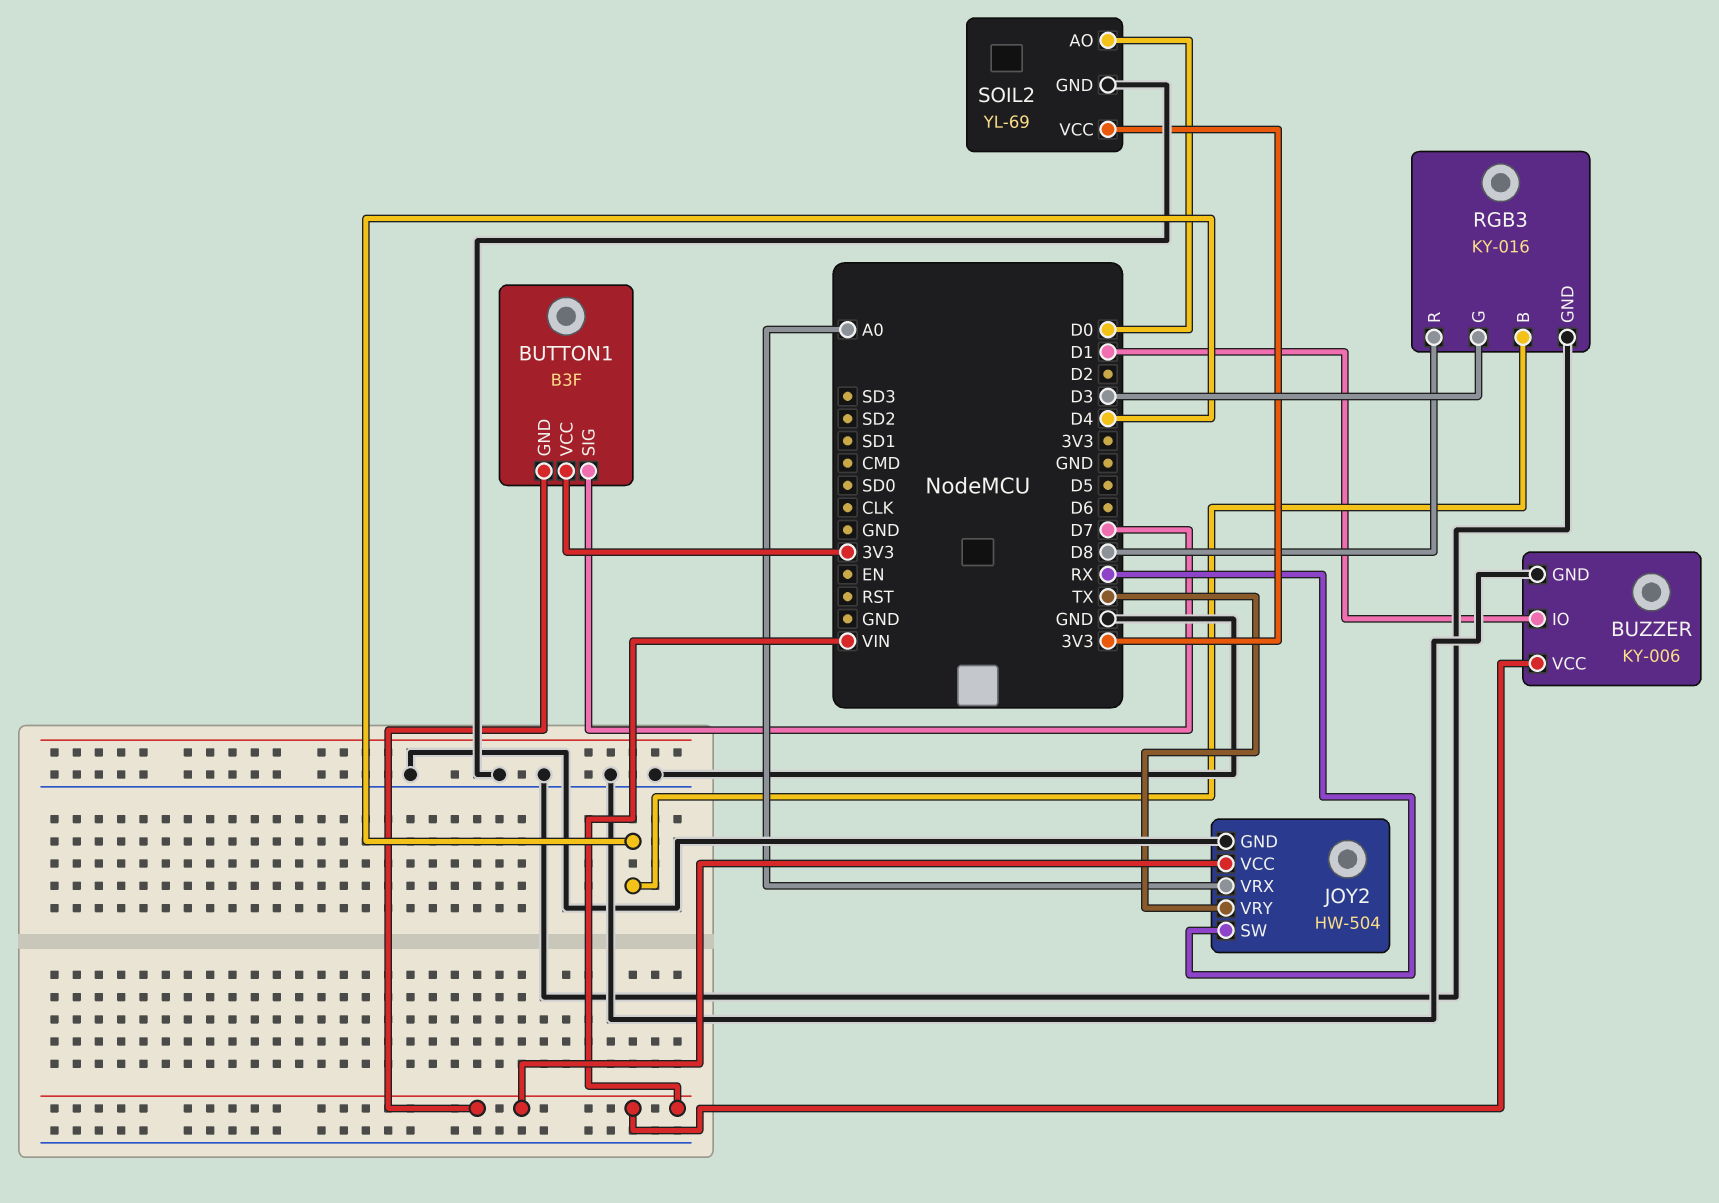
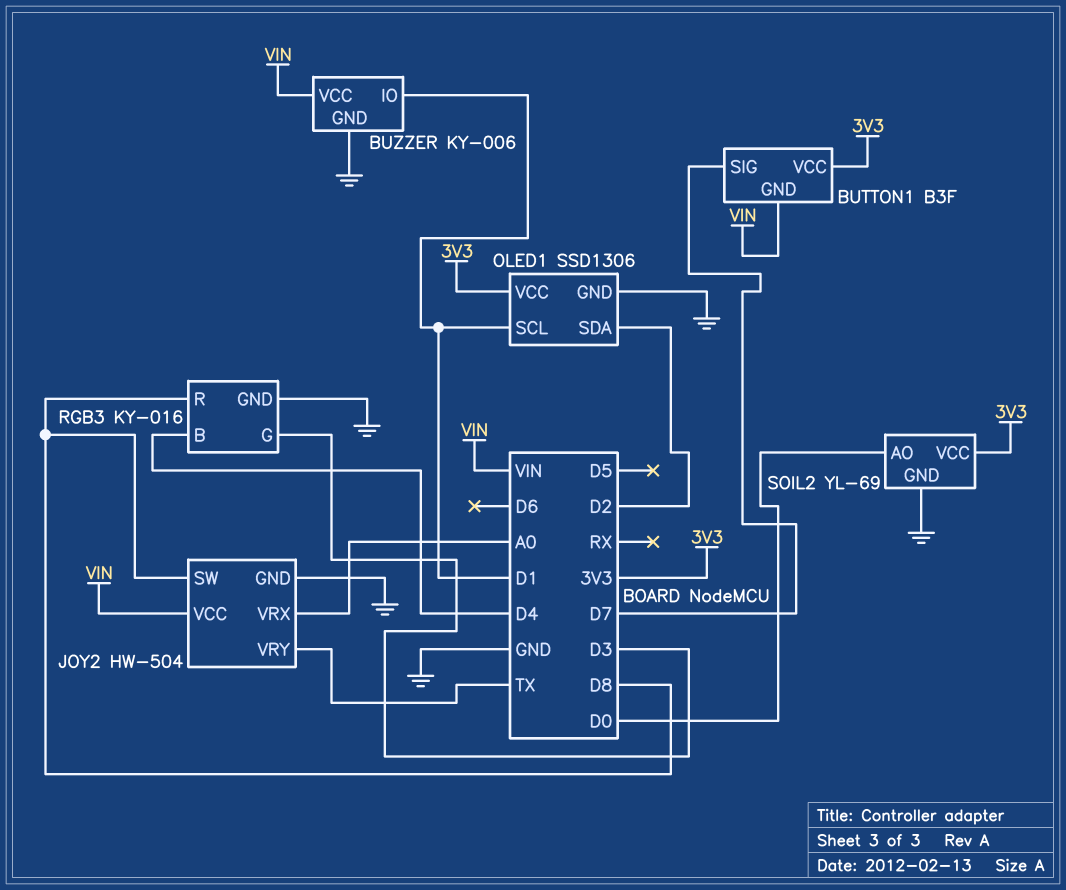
JOY2 pin SW: RX -> D8
OLED1: none -> SSD1306
OLED1 pin GND: none -> GND
OLED1 pin SCL: none -> D1
OLED1 pin SDA: none -> D2
OLED1 pin VCC: none -> 3V3

